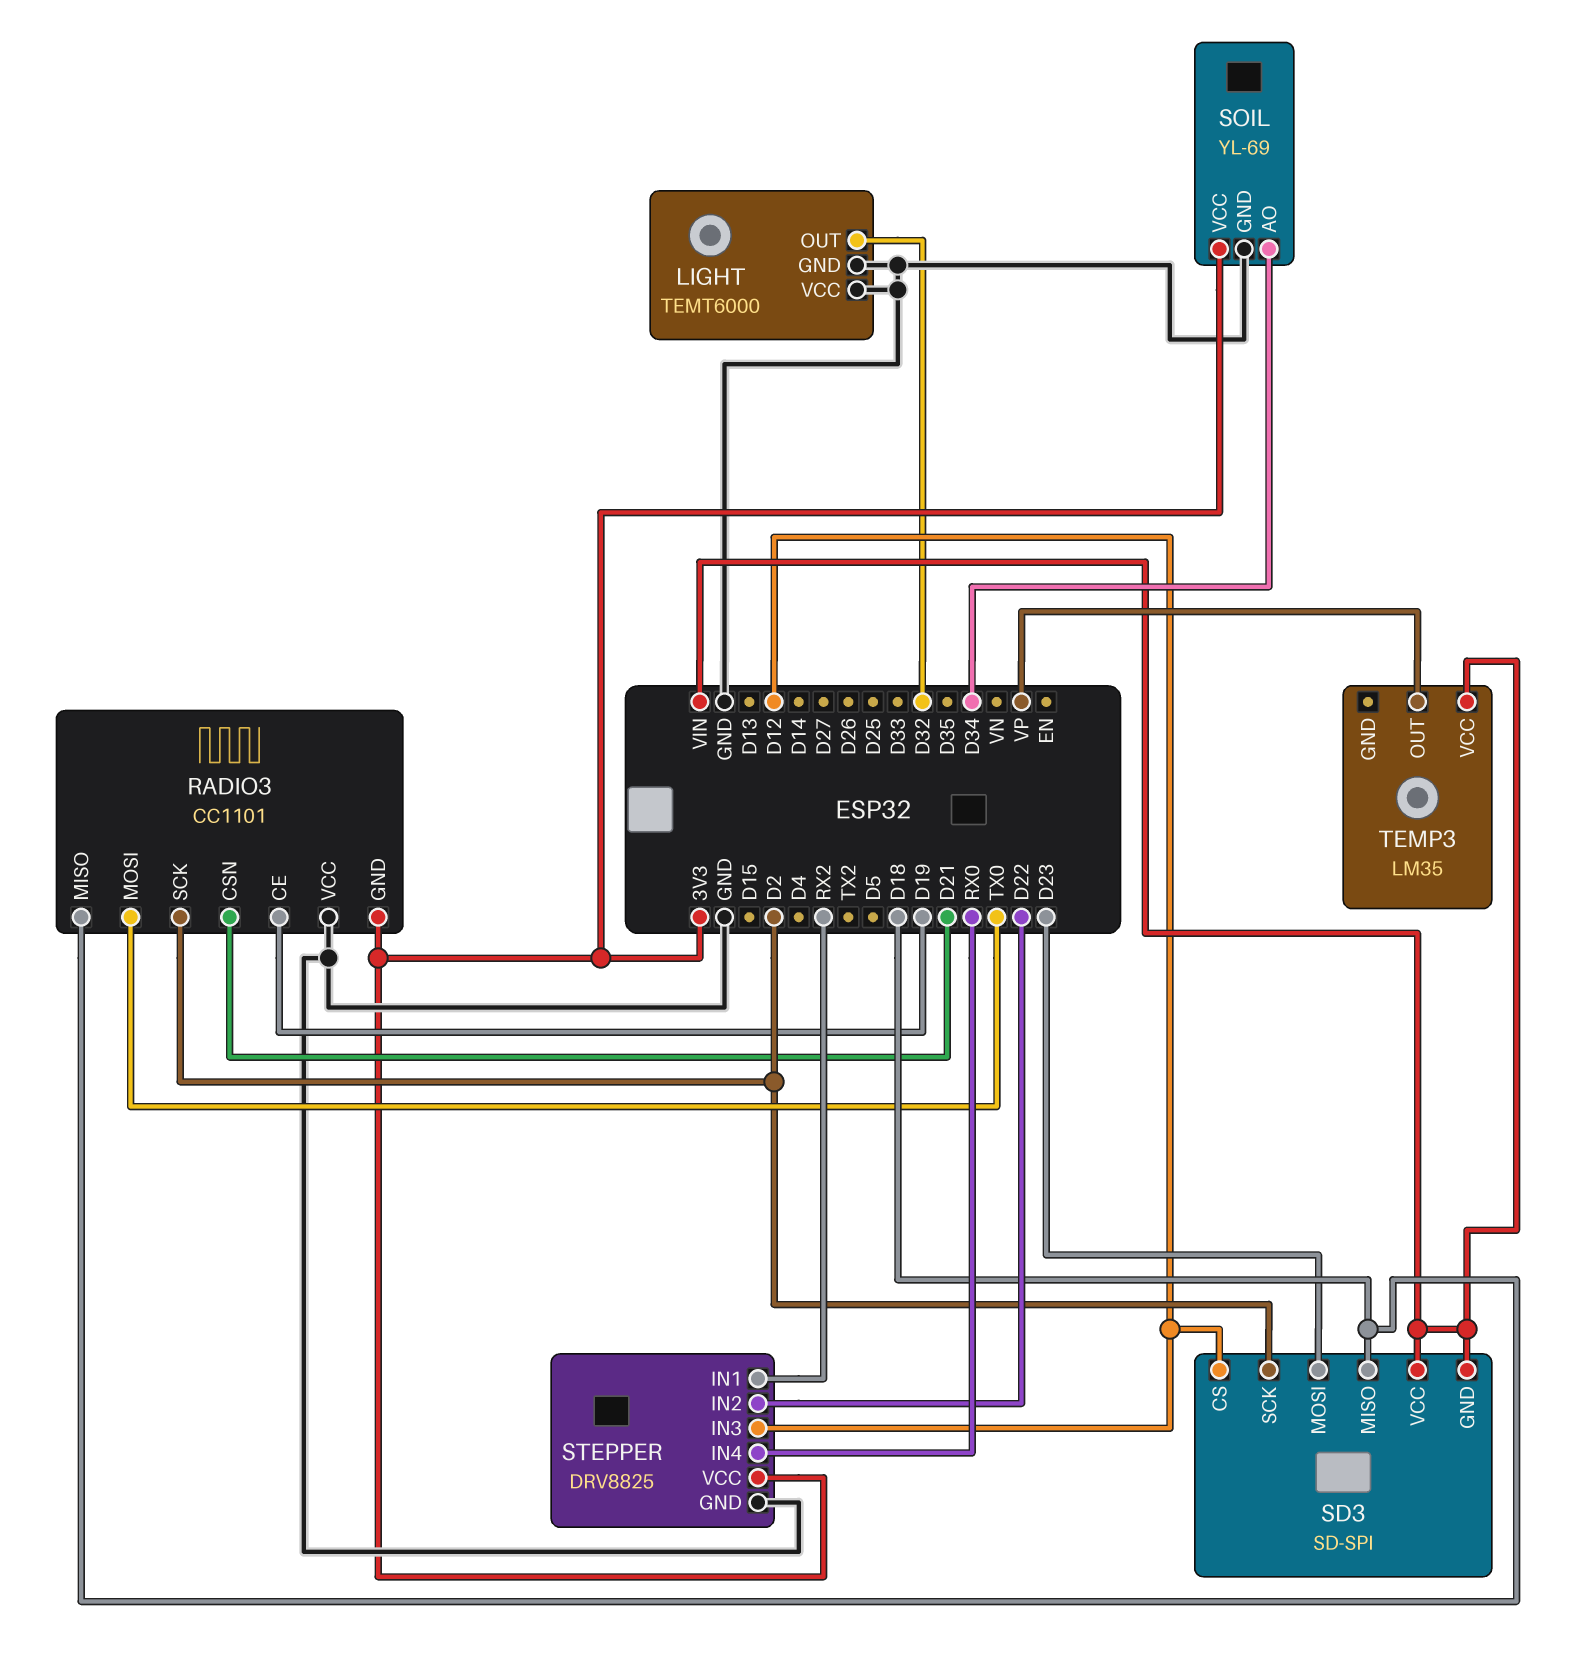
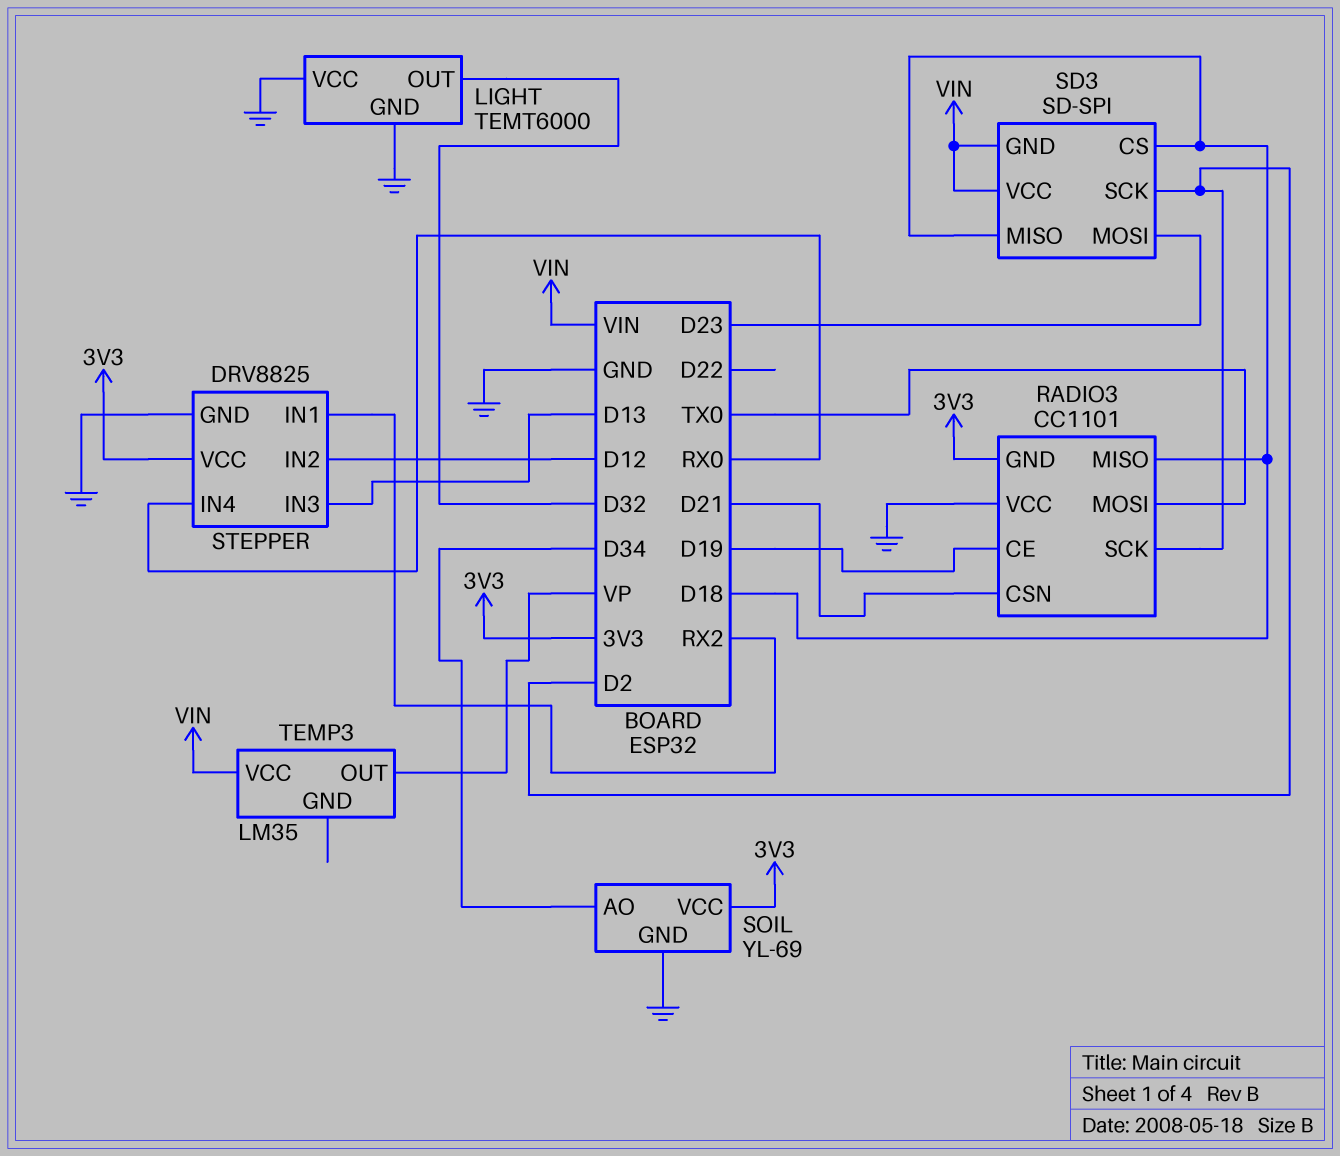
SD3 pin CS: D12 -> D18
STEPPER pin IN2: D22 -> D12
STEPPER pin IN3: D12 -> D13

